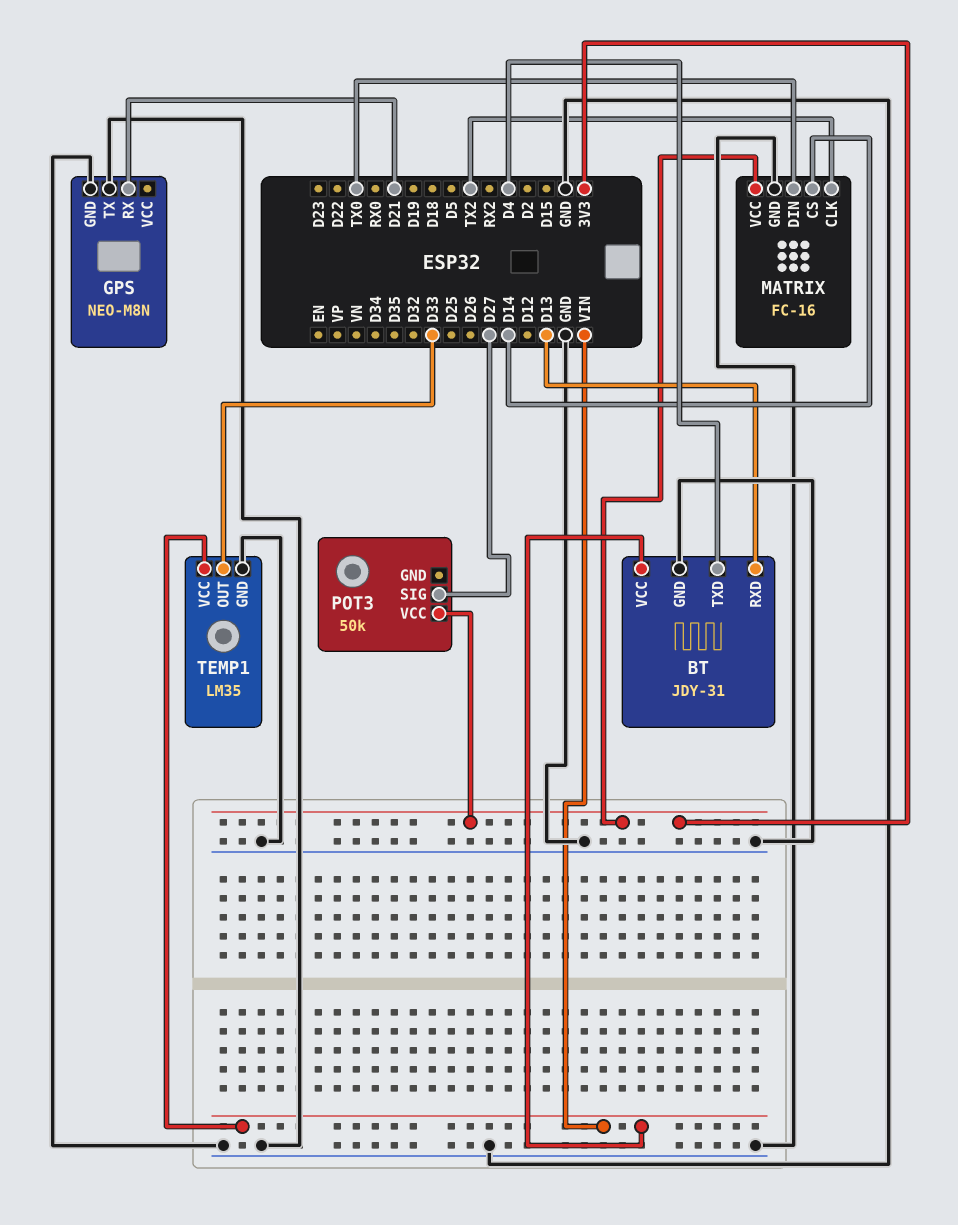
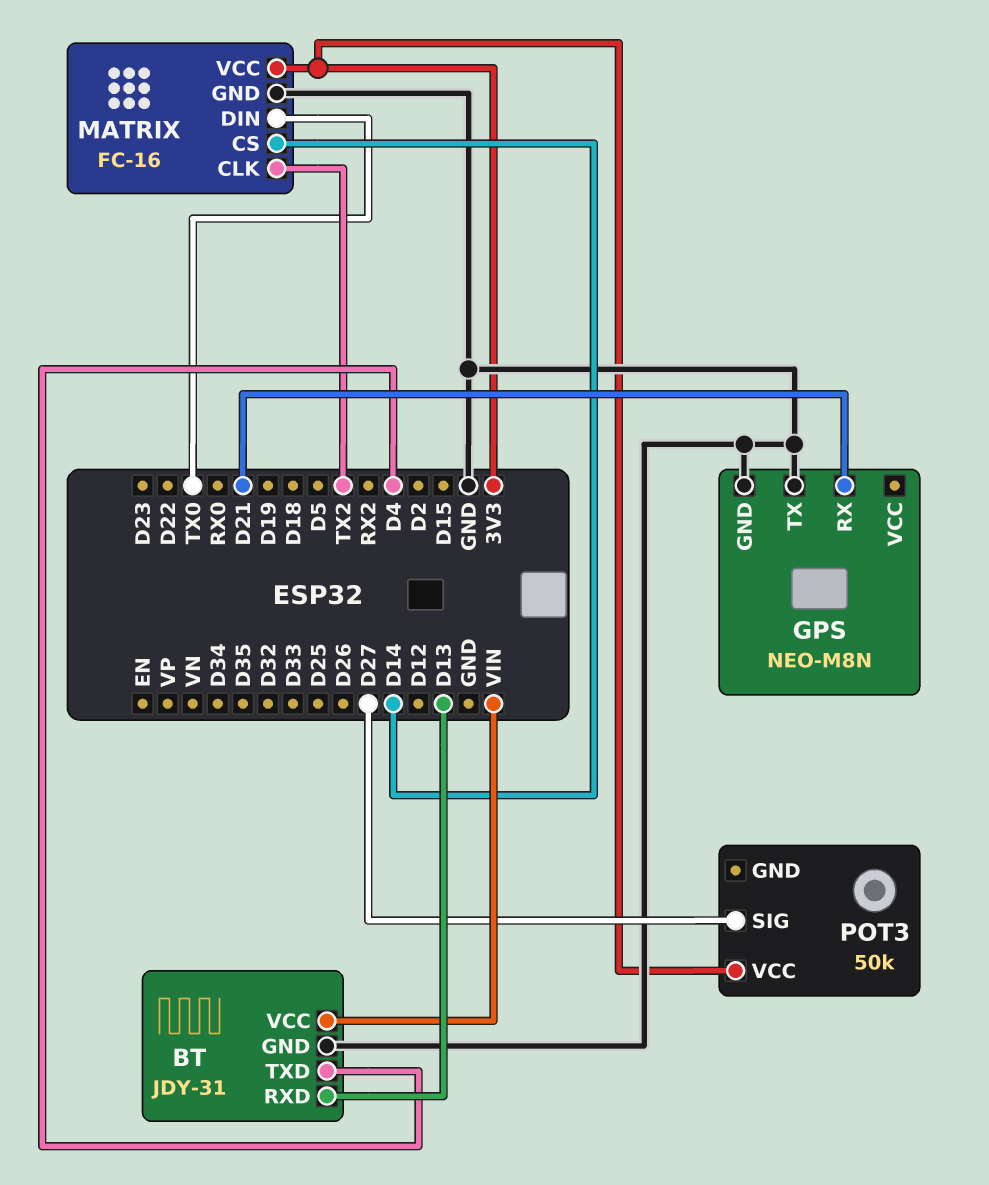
TEMP1: LM35 -> none
TEMP1 pin GND: GND -> none
TEMP1 pin OUT: D33 -> none
TEMP1 pin VCC: VIN -> none

